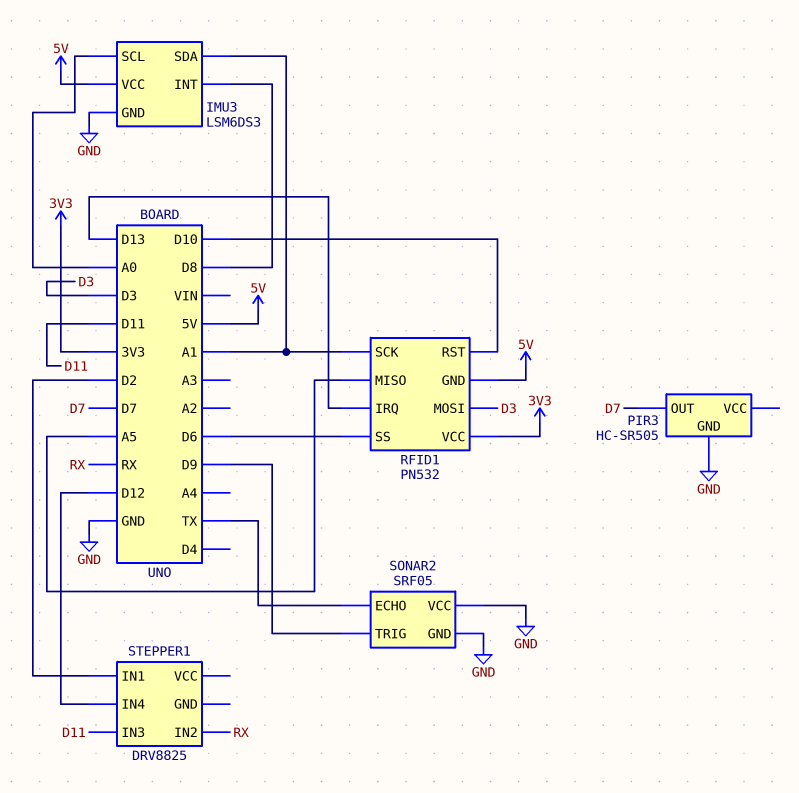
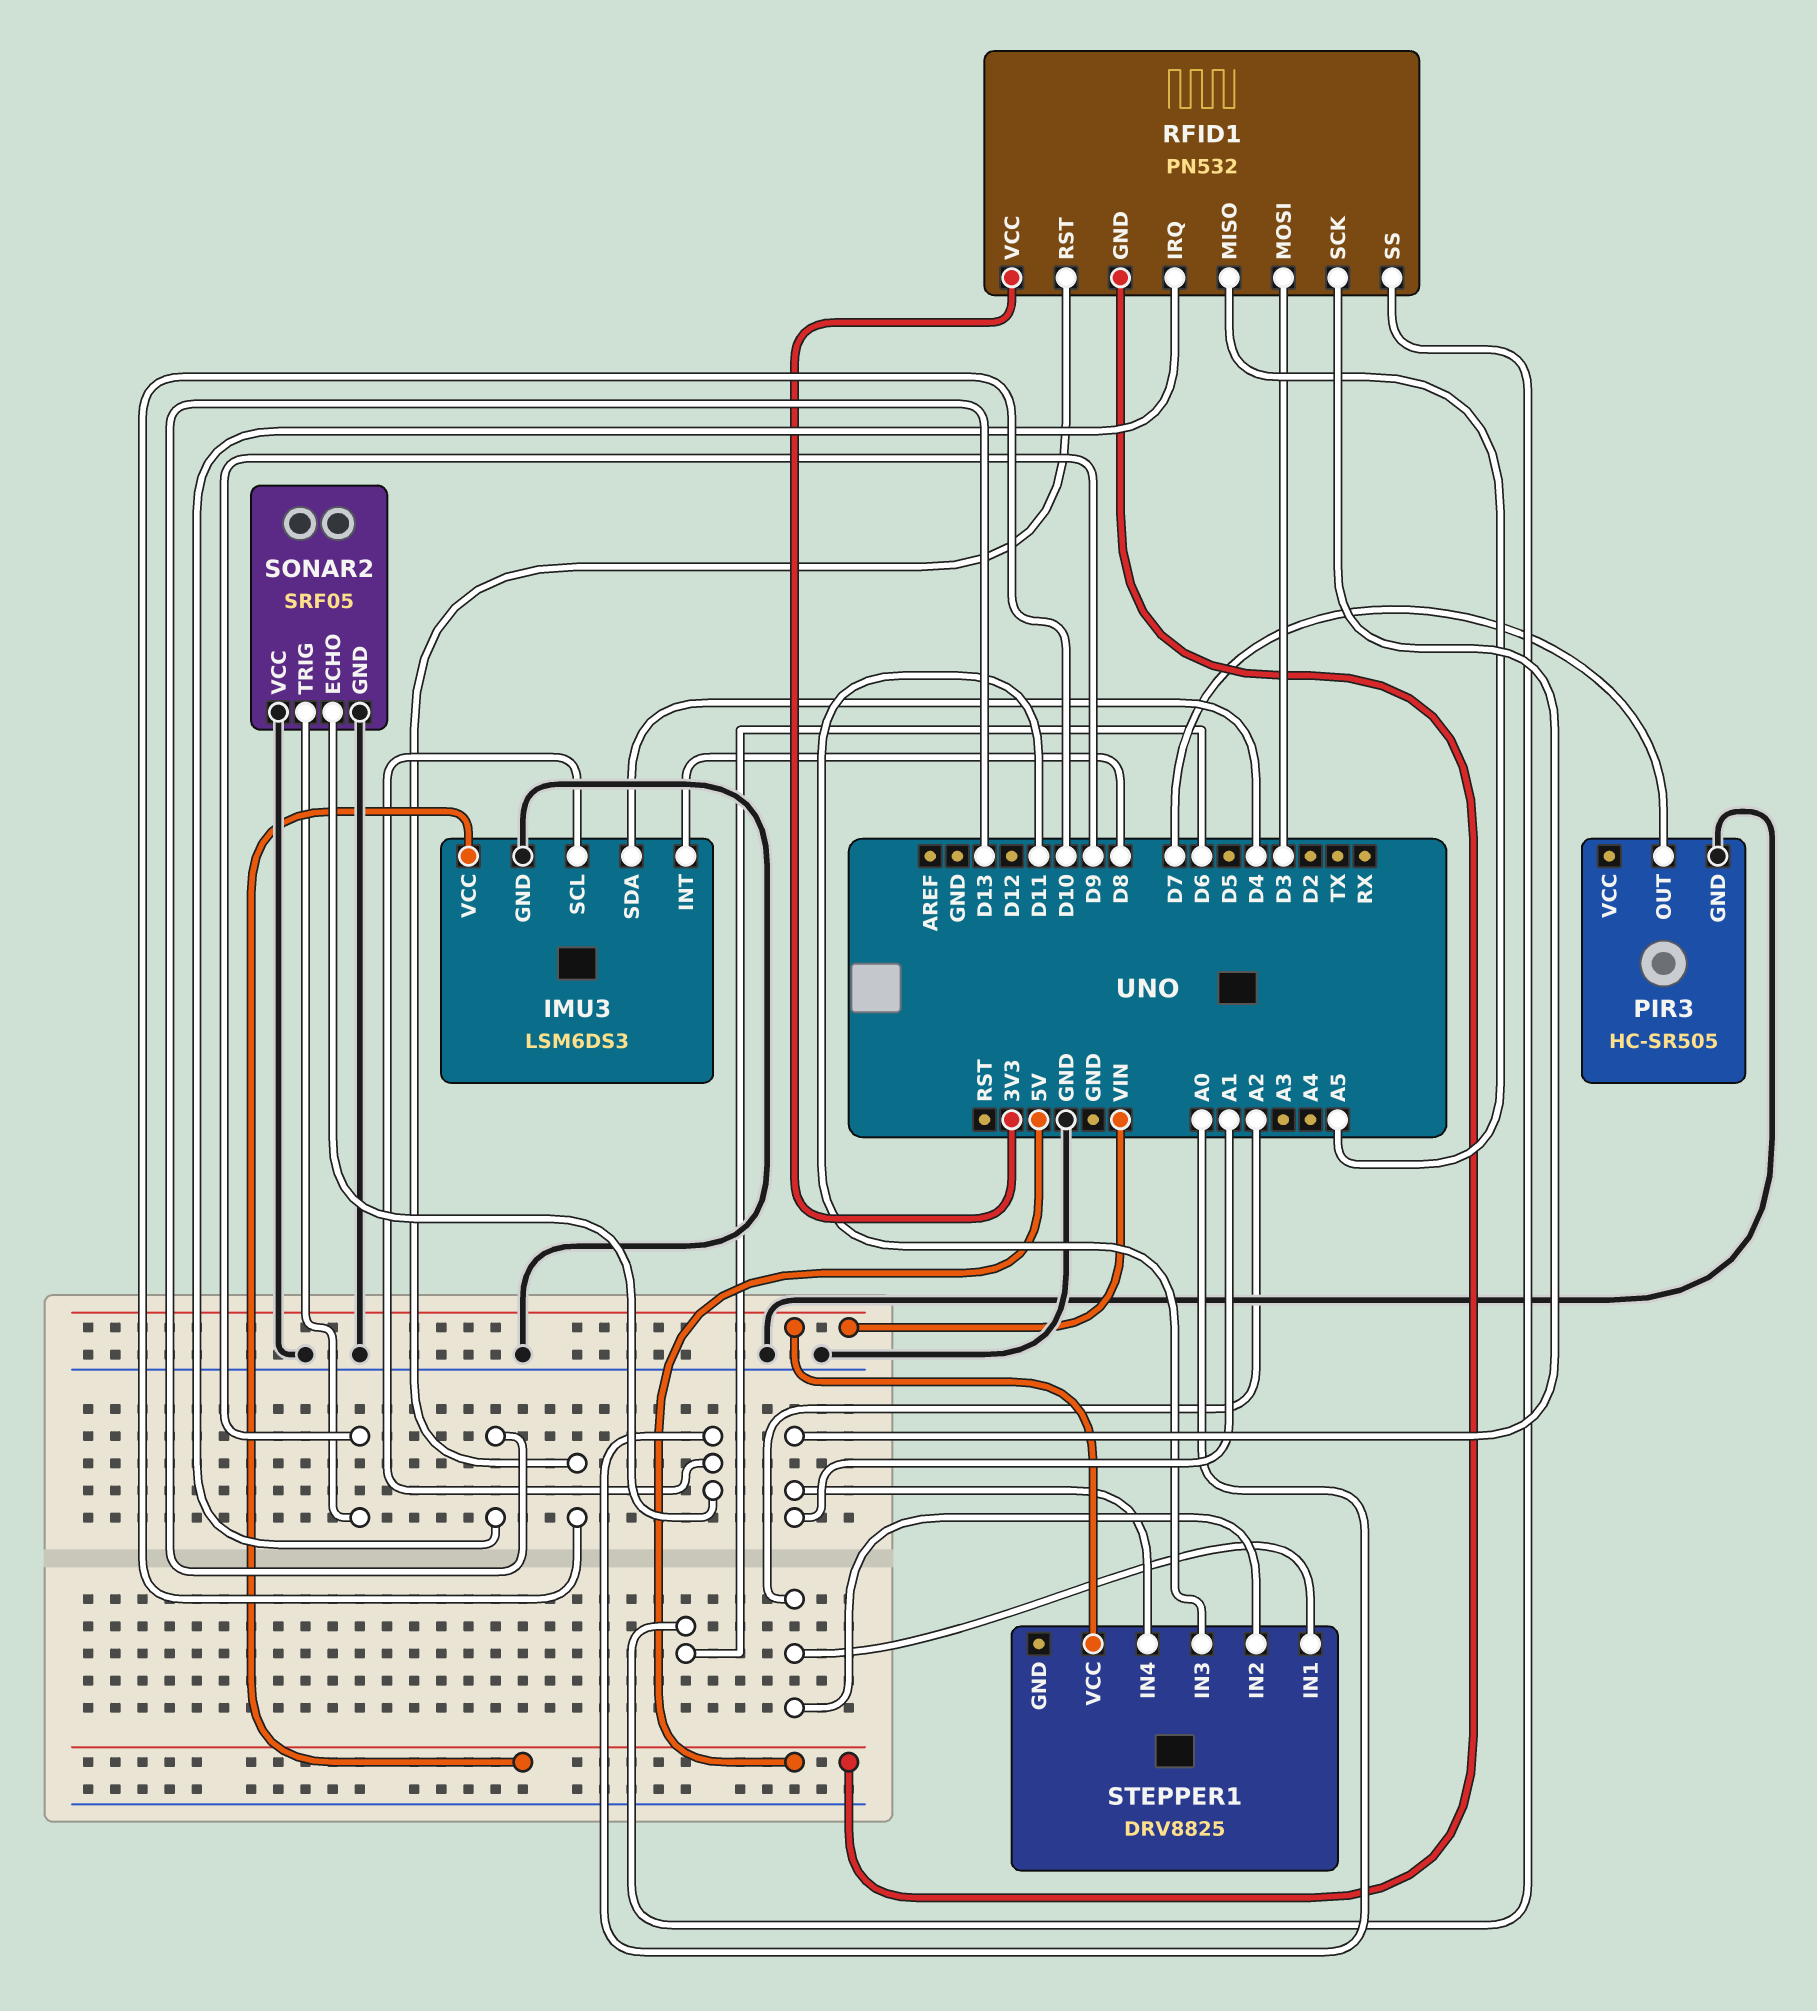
IMU3 pin SDA: A1 -> D4
SONAR2 pin ECHO: TX -> A0
STEPPER1 pin IN1: D2 -> A2
STEPPER1 pin IN2: RX -> A2
STEPPER1 pin IN4: D12 -> A1
STEPPER1 pin VCC: none -> VIN

